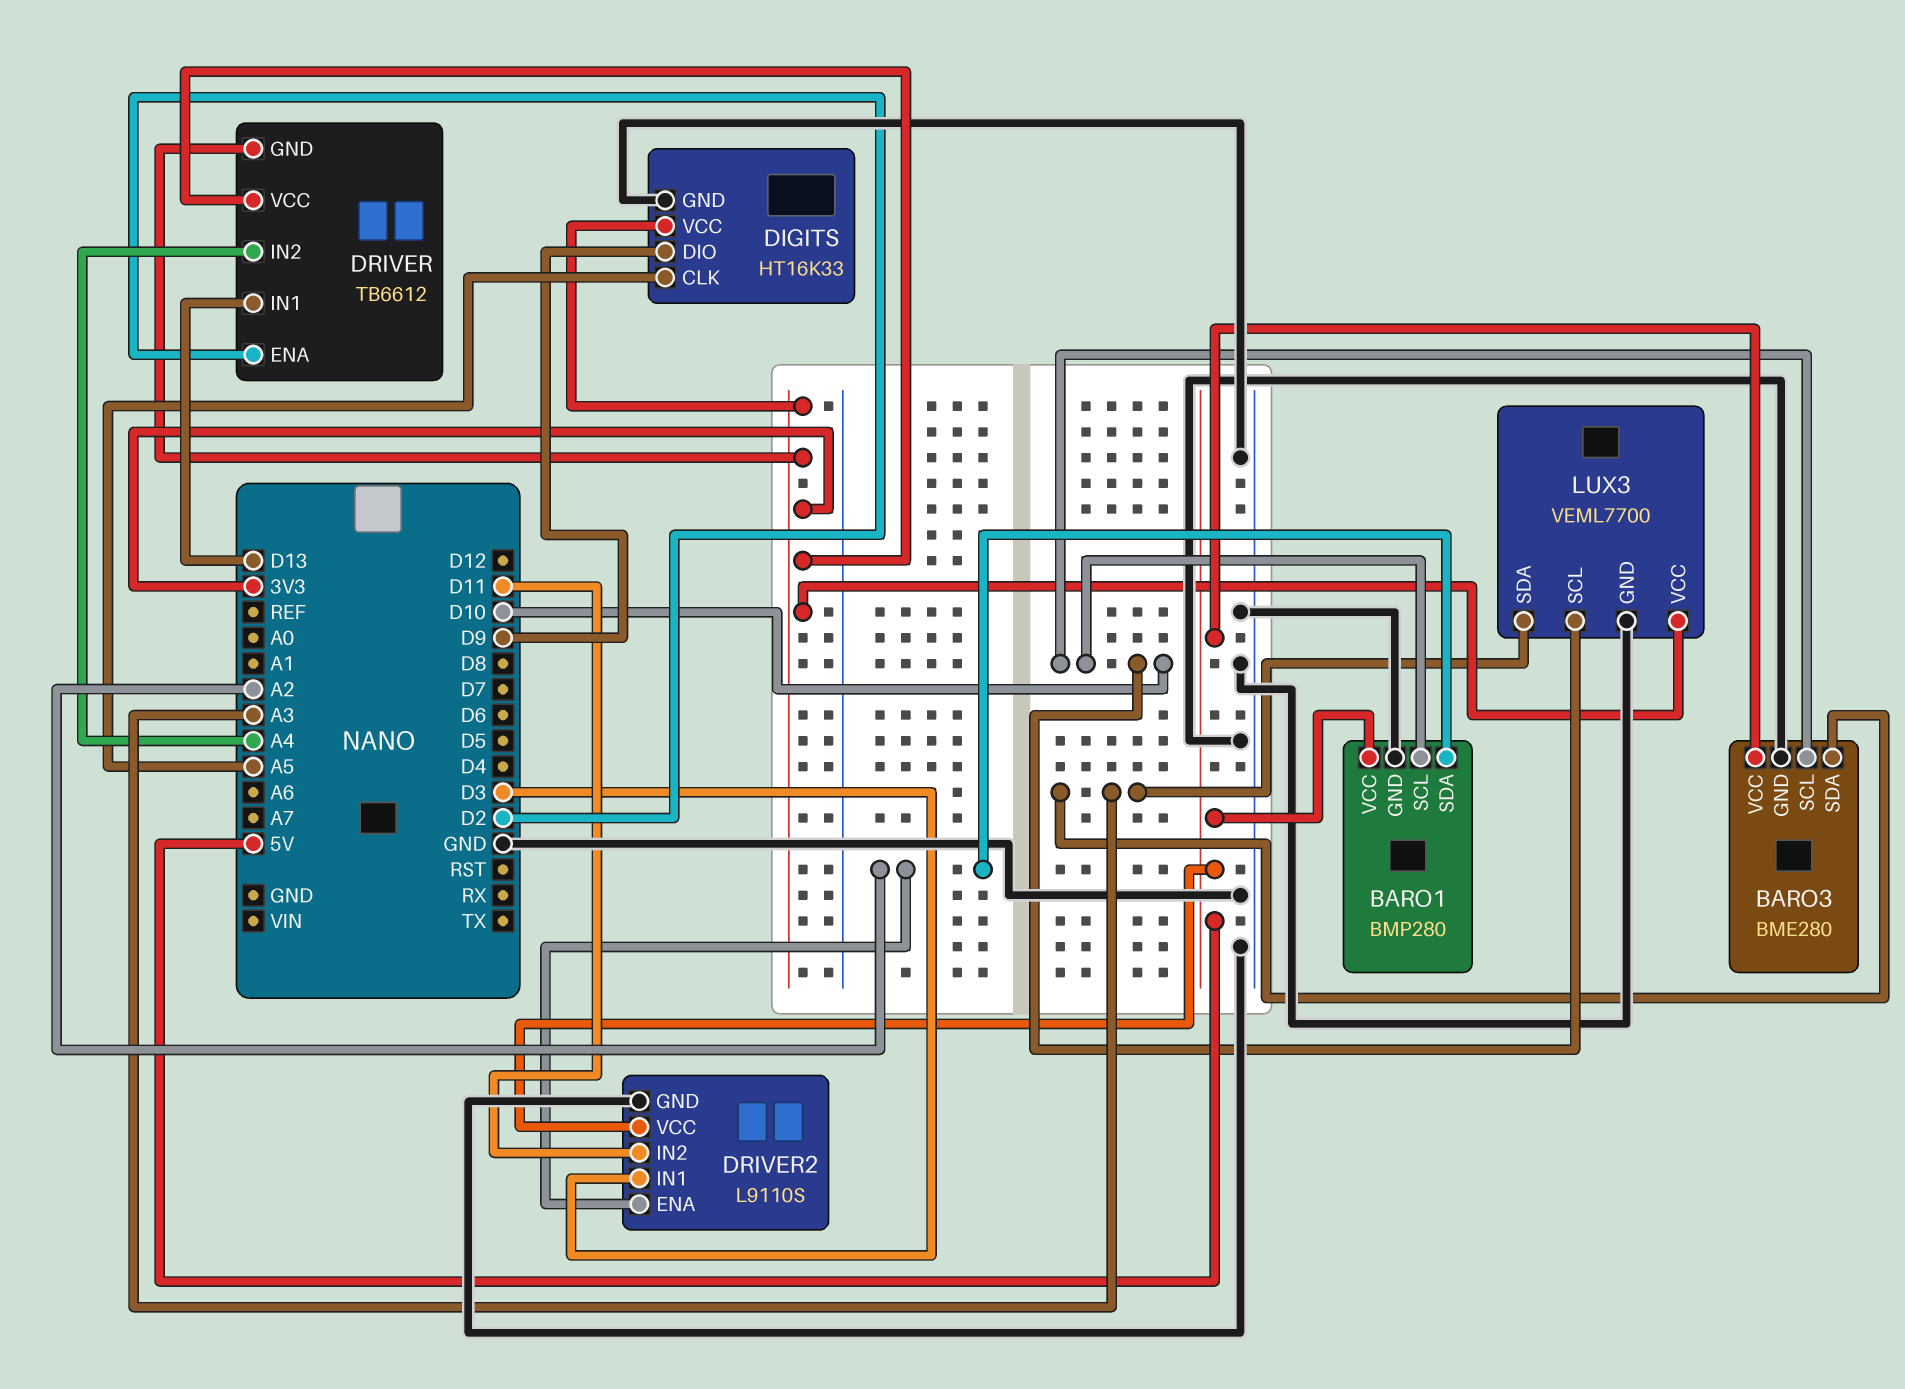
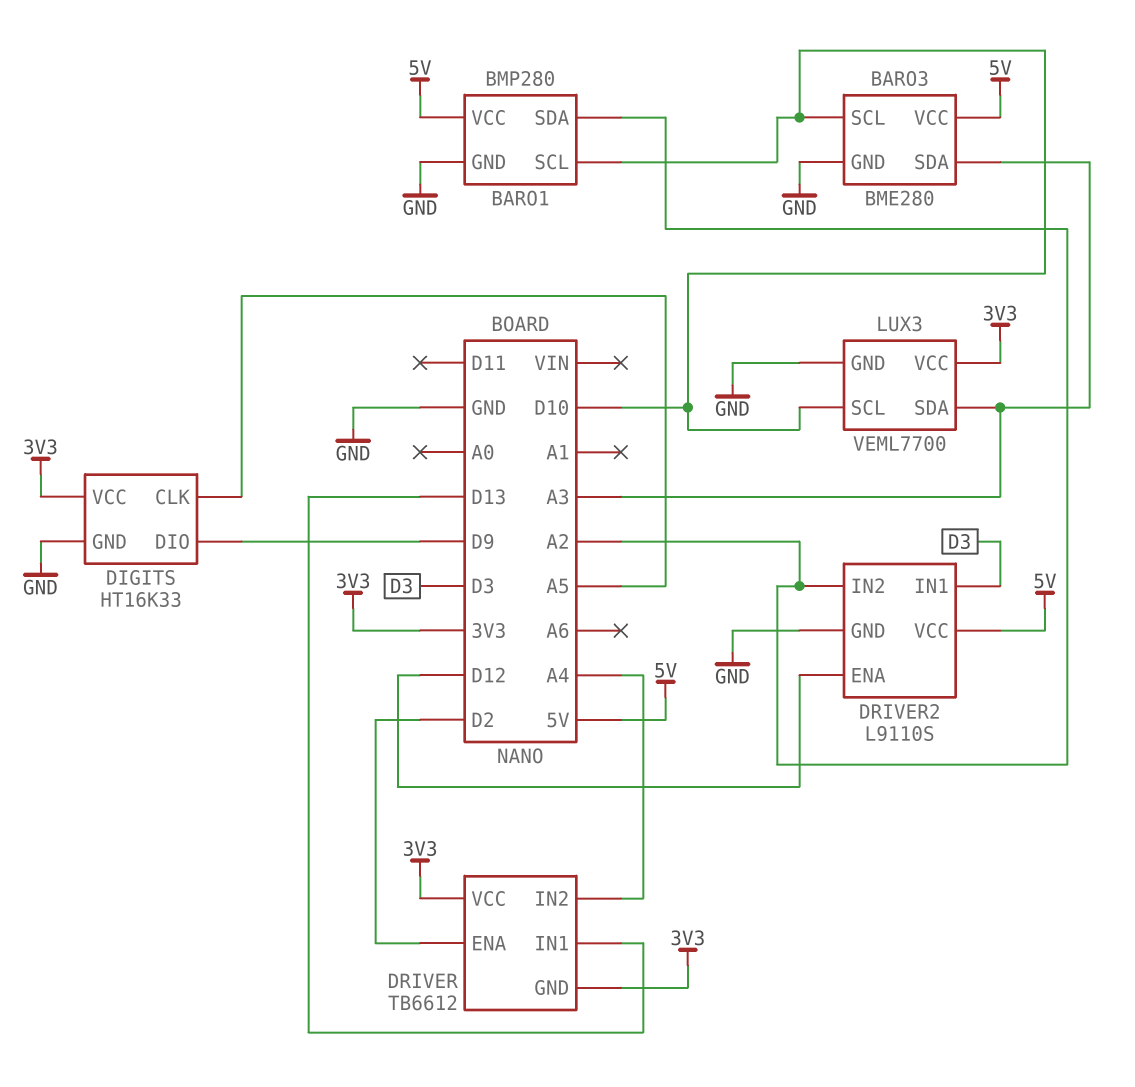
DRIVER2 pin ENA: A2 -> D12
DRIVER2 pin IN2: D11 -> A2

